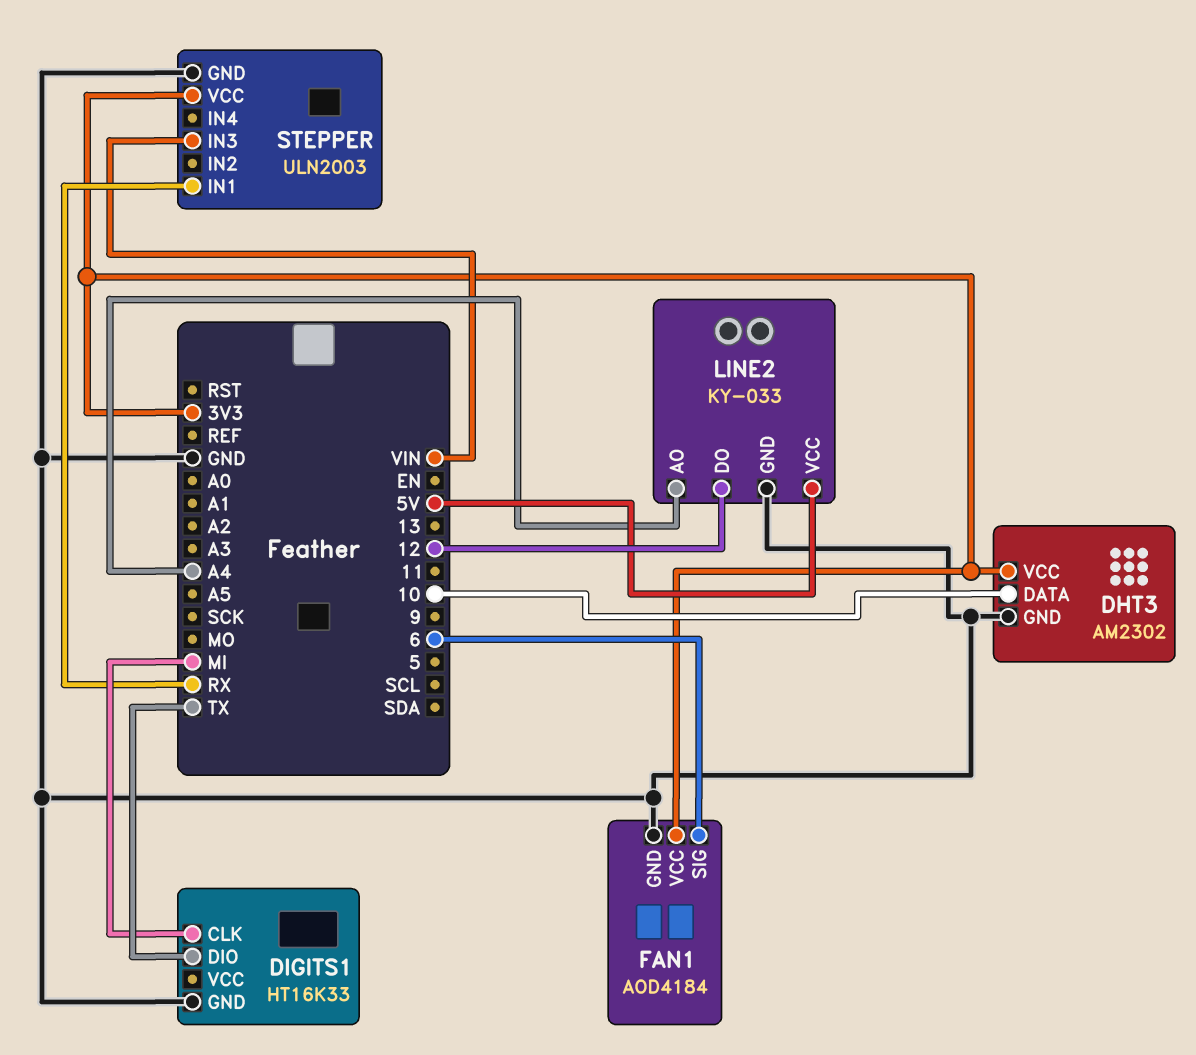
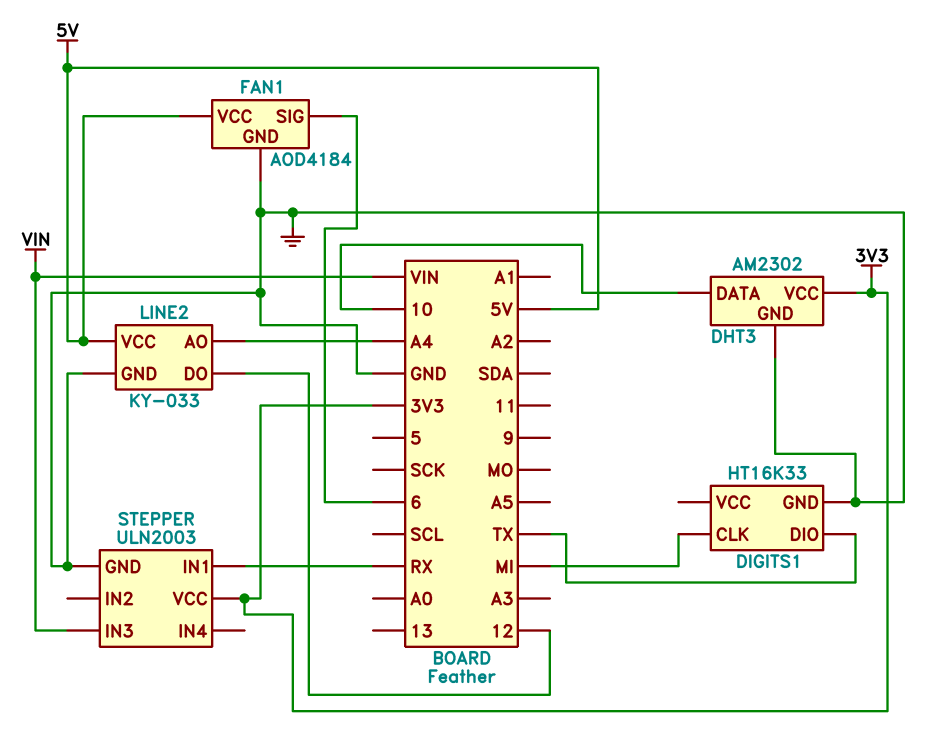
FAN1 pin VCC: 3V3 -> 5V

